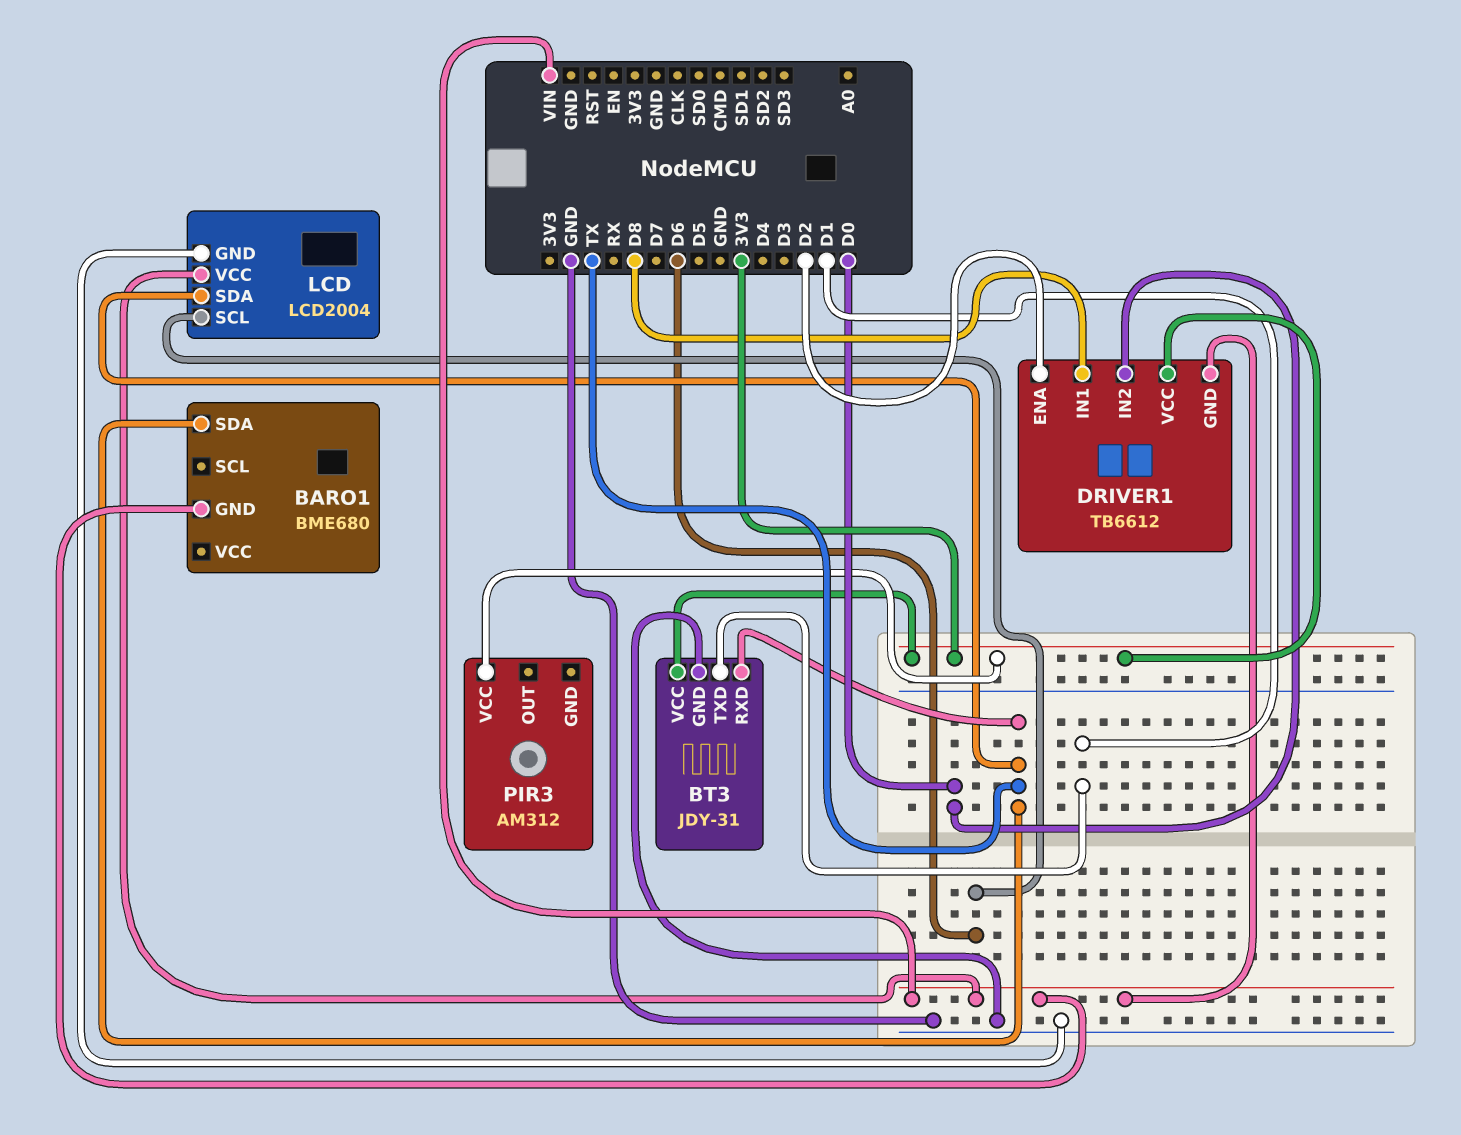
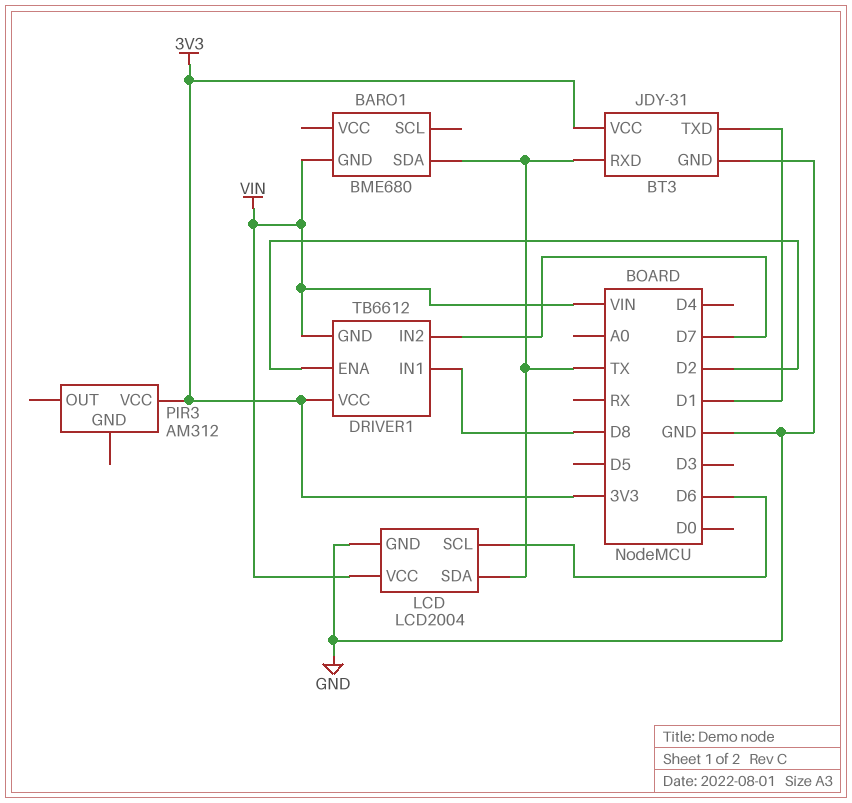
DRIVER1 pin IN2: D0 -> D7

